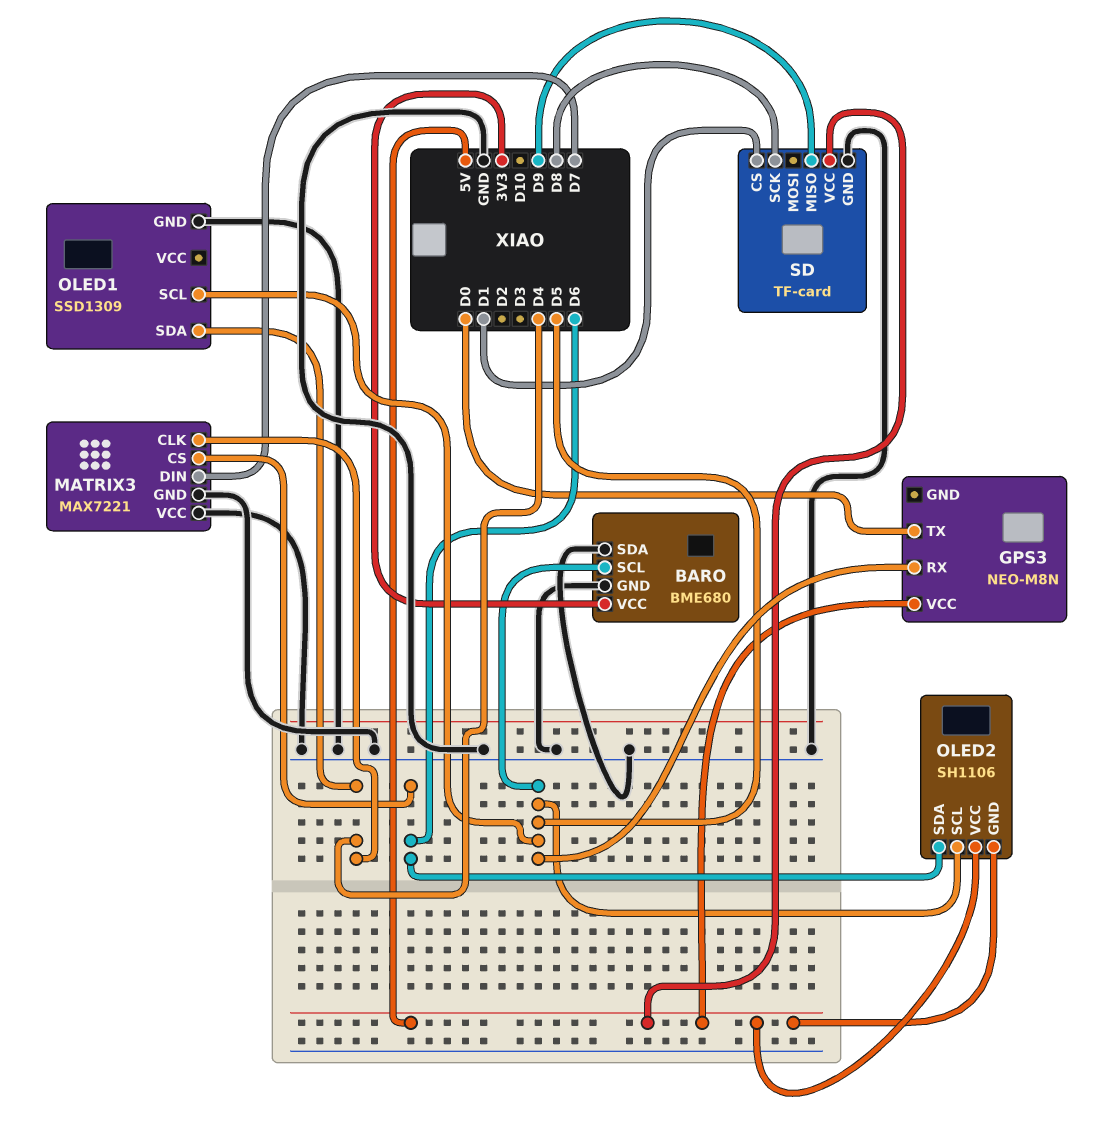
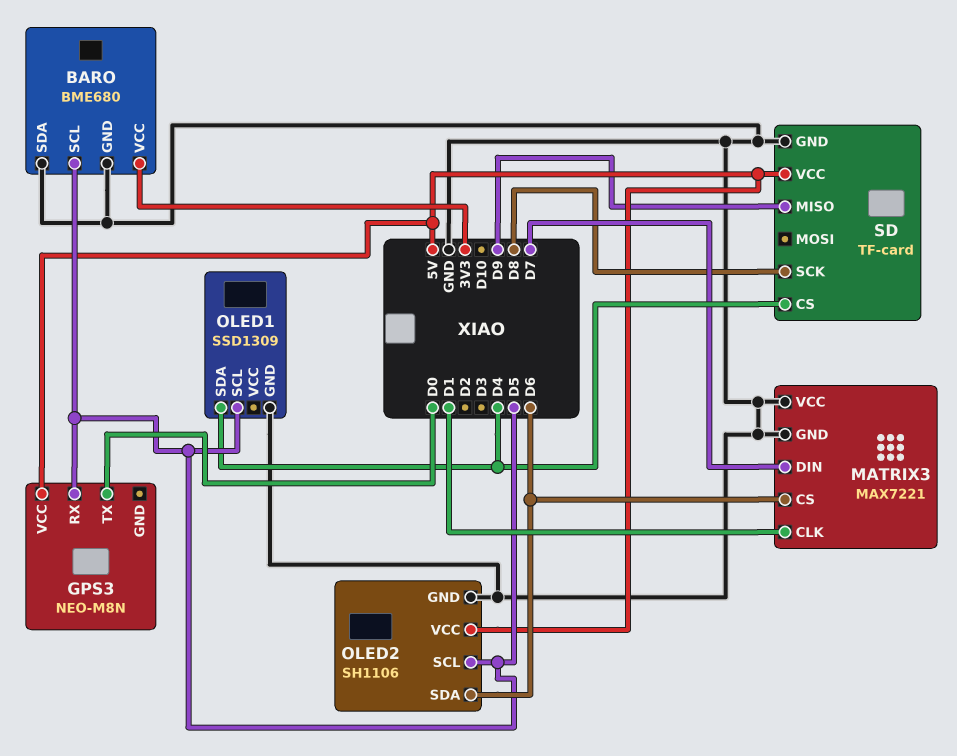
MATRIX3 pin CLK: D4 -> D1
OLED2 pin GND: 5V -> GND
SD pin CS: D1 -> D4

